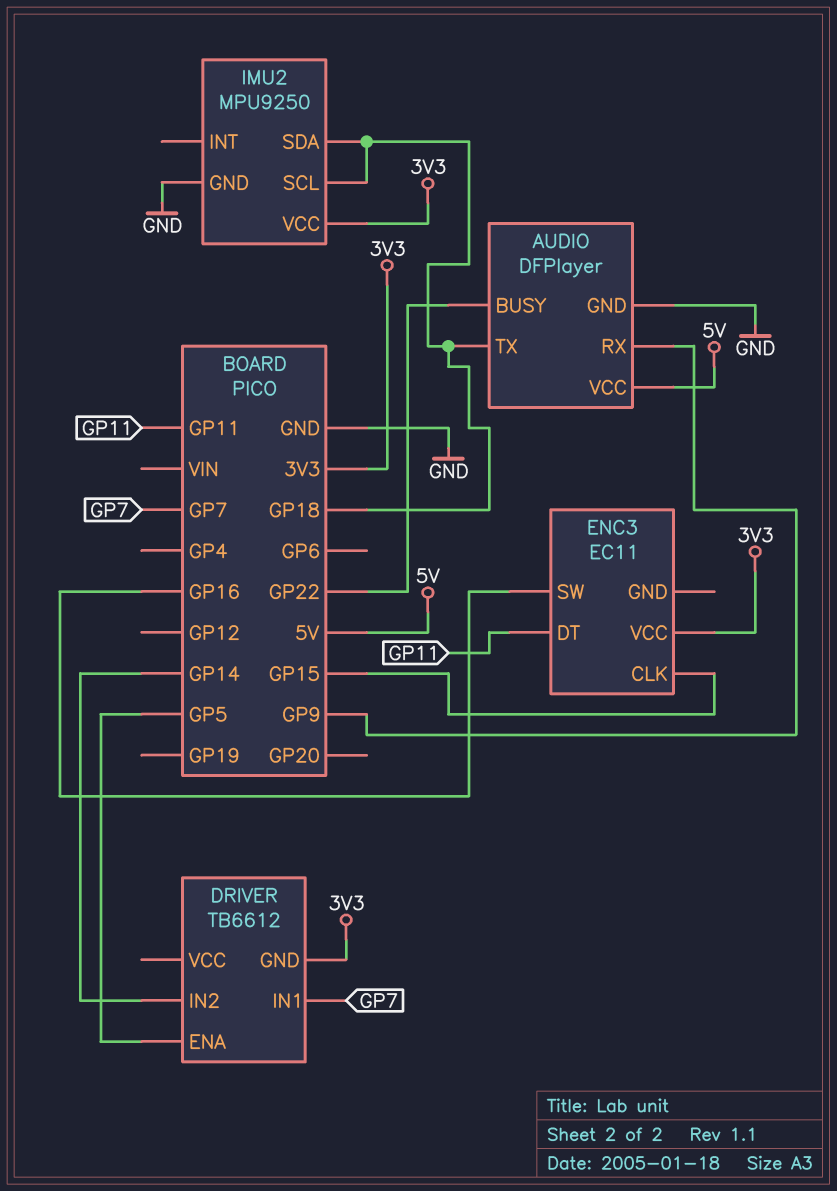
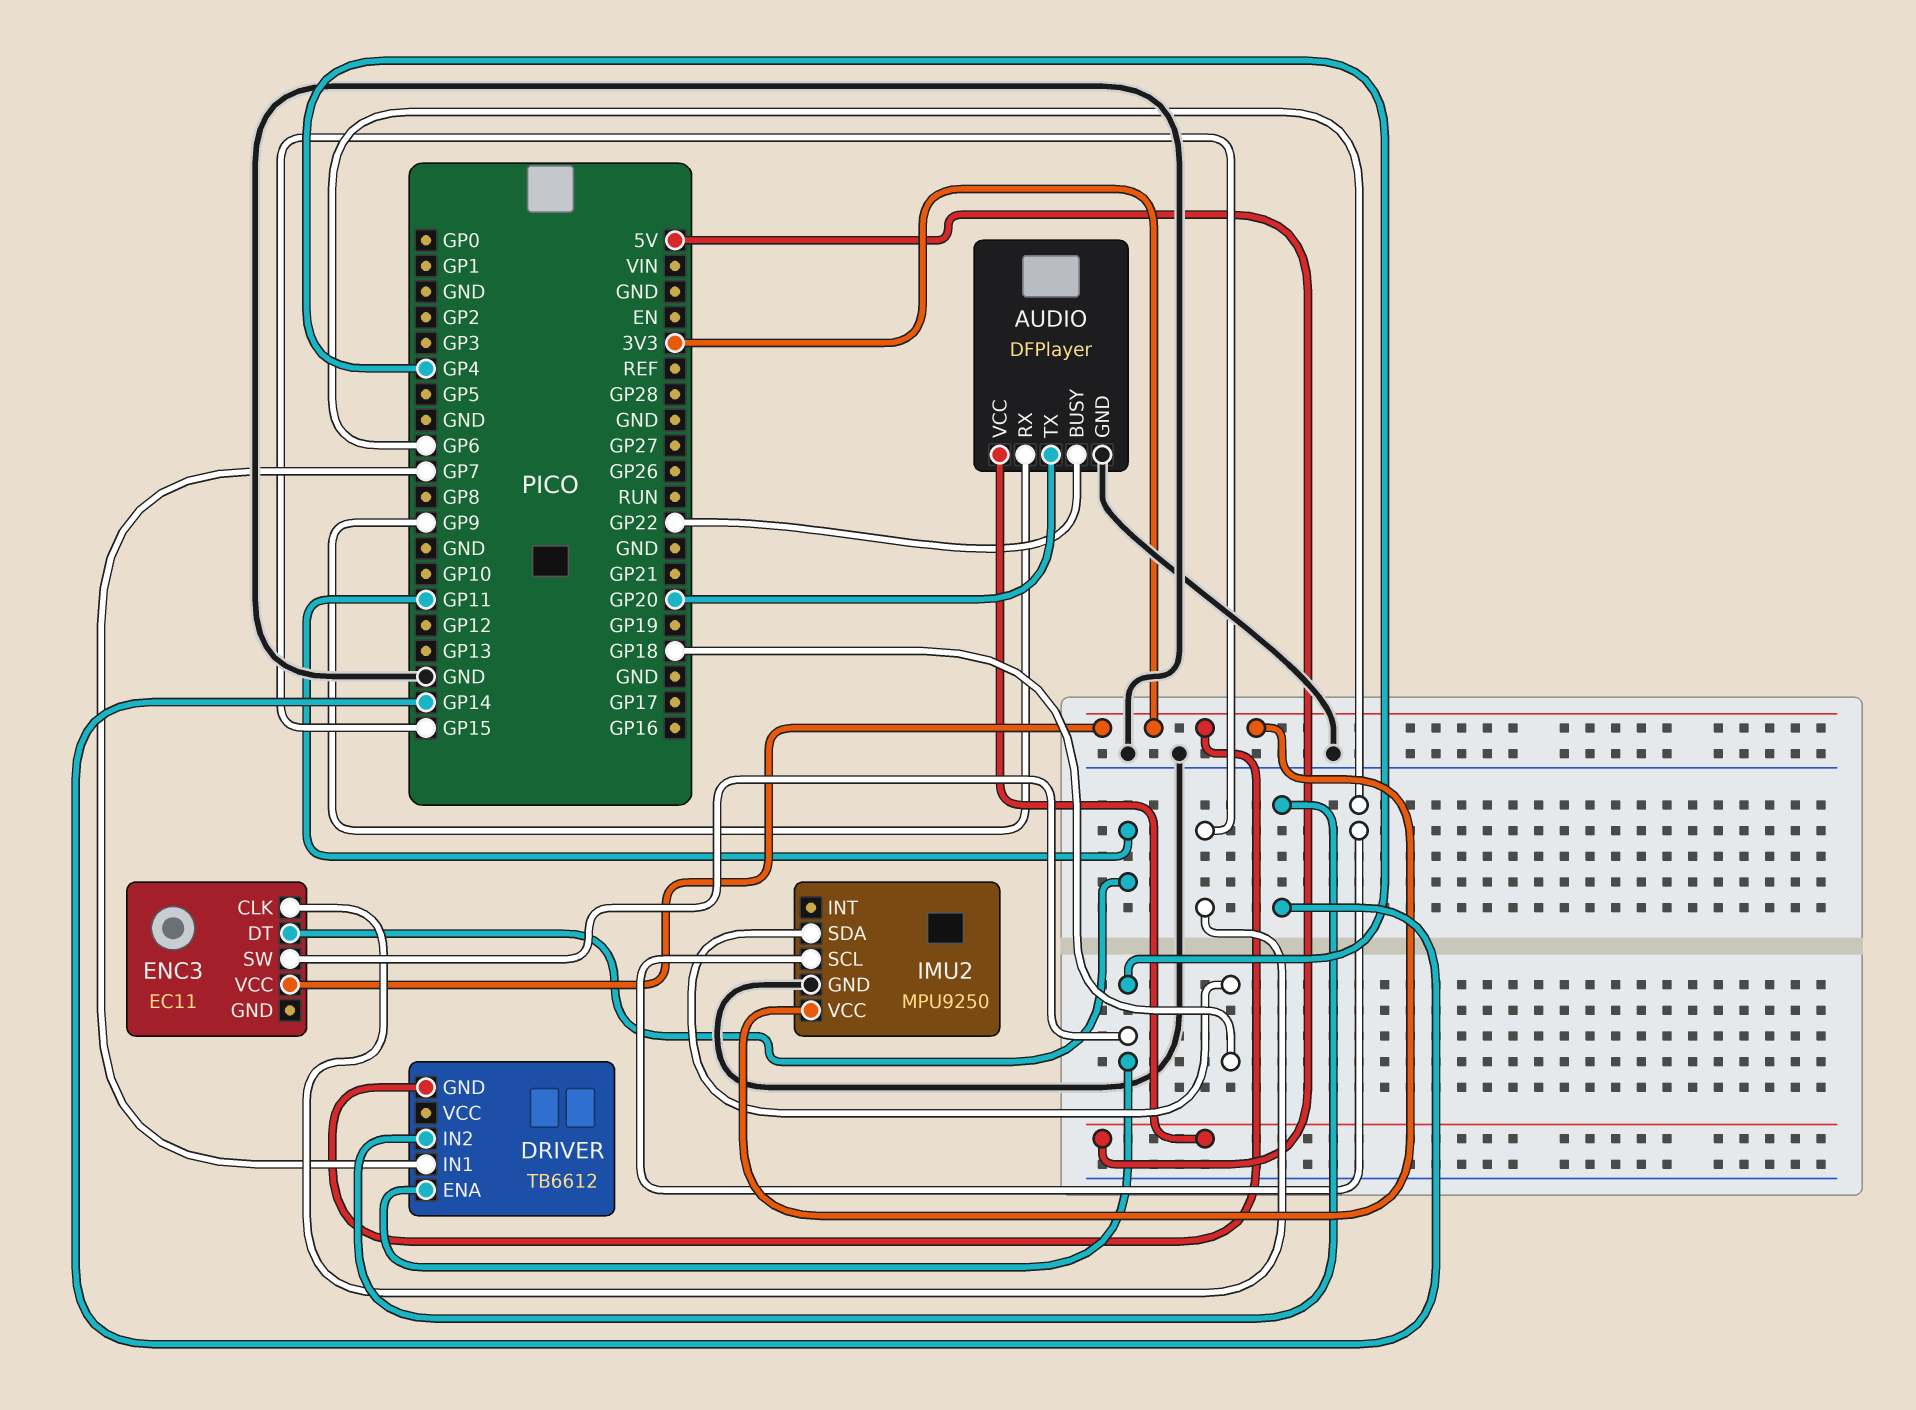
AUDIO pin TX: GP18 -> GP20
DRIVER pin ENA: GP5 -> GP4
ENC3 pin SW: GP16 -> GP4
IMU2 pin SCL: GP18 -> GP6

